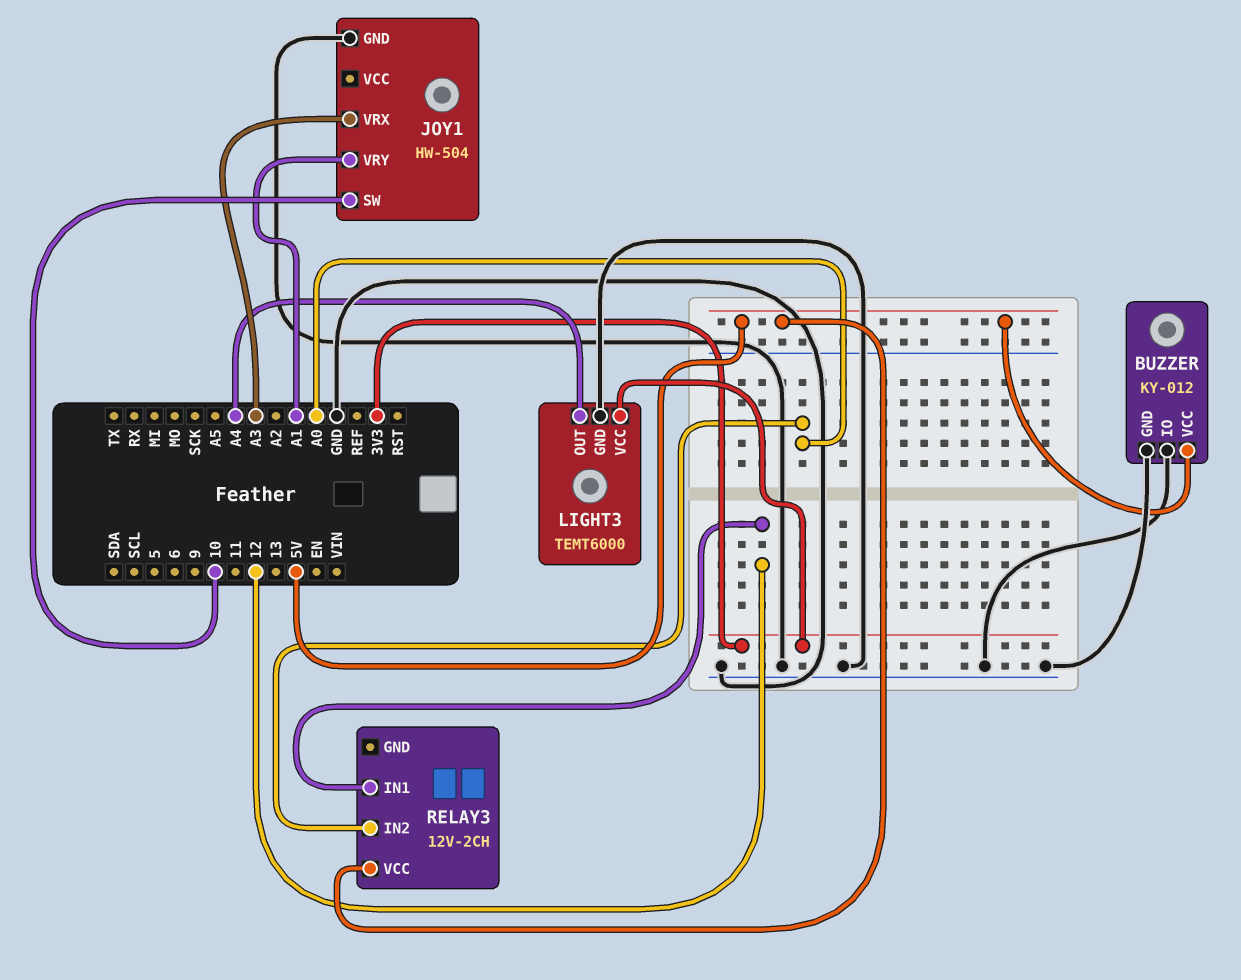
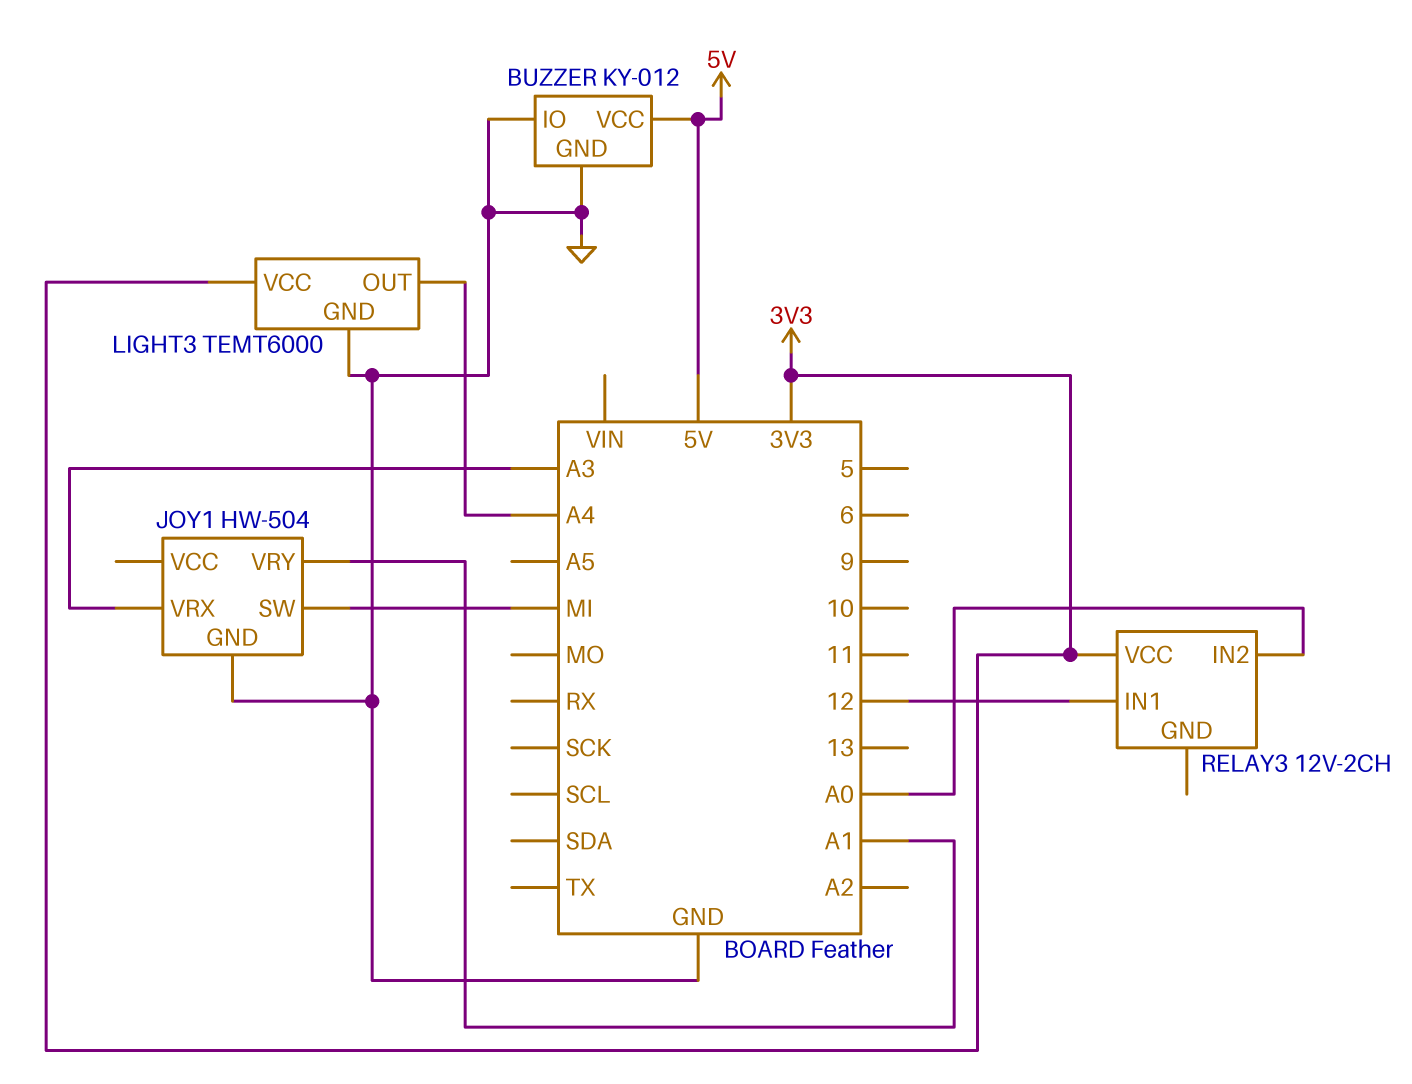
JOY1 pin SW: 10 -> MI
RELAY3 pin VCC: 5V -> 3V3

